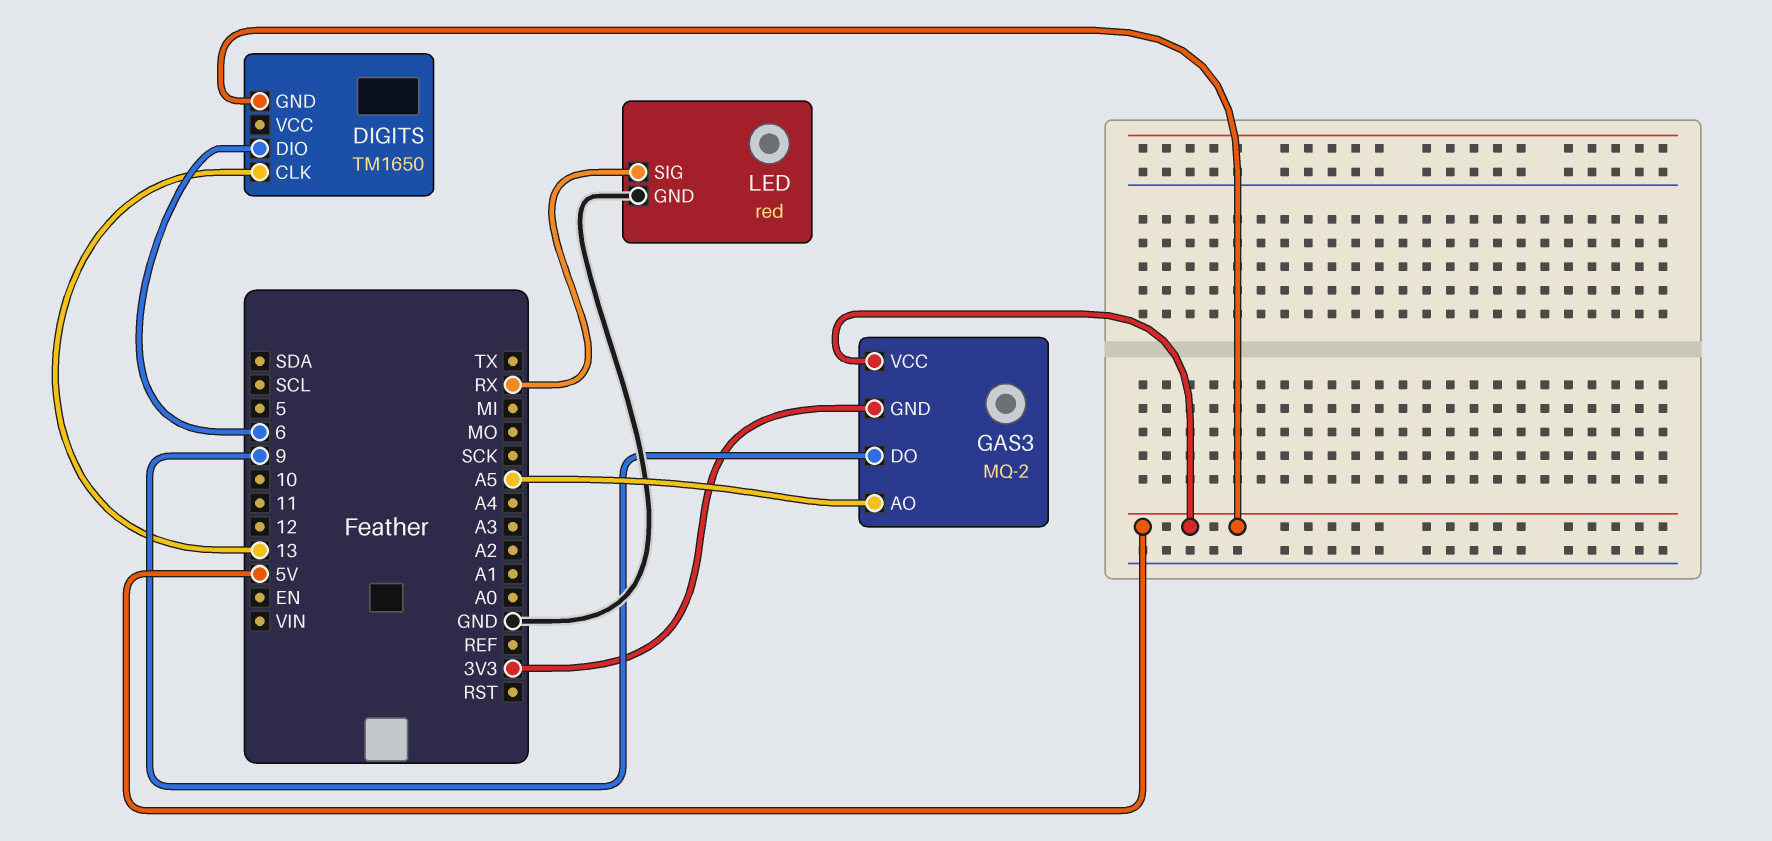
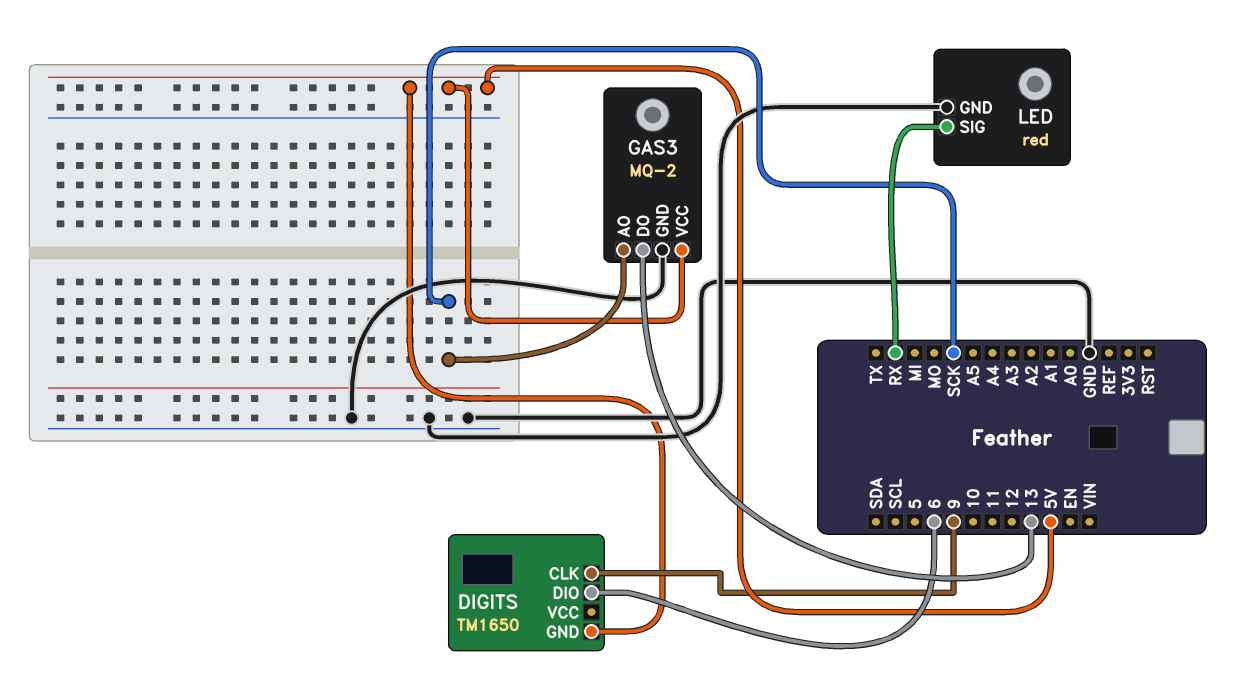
DIGITS pin CLK: 13 -> 9
GAS3 pin AO: A5 -> SCK
GAS3 pin DO: 9 -> 13
GAS3 pin GND: 3V3 -> GND

